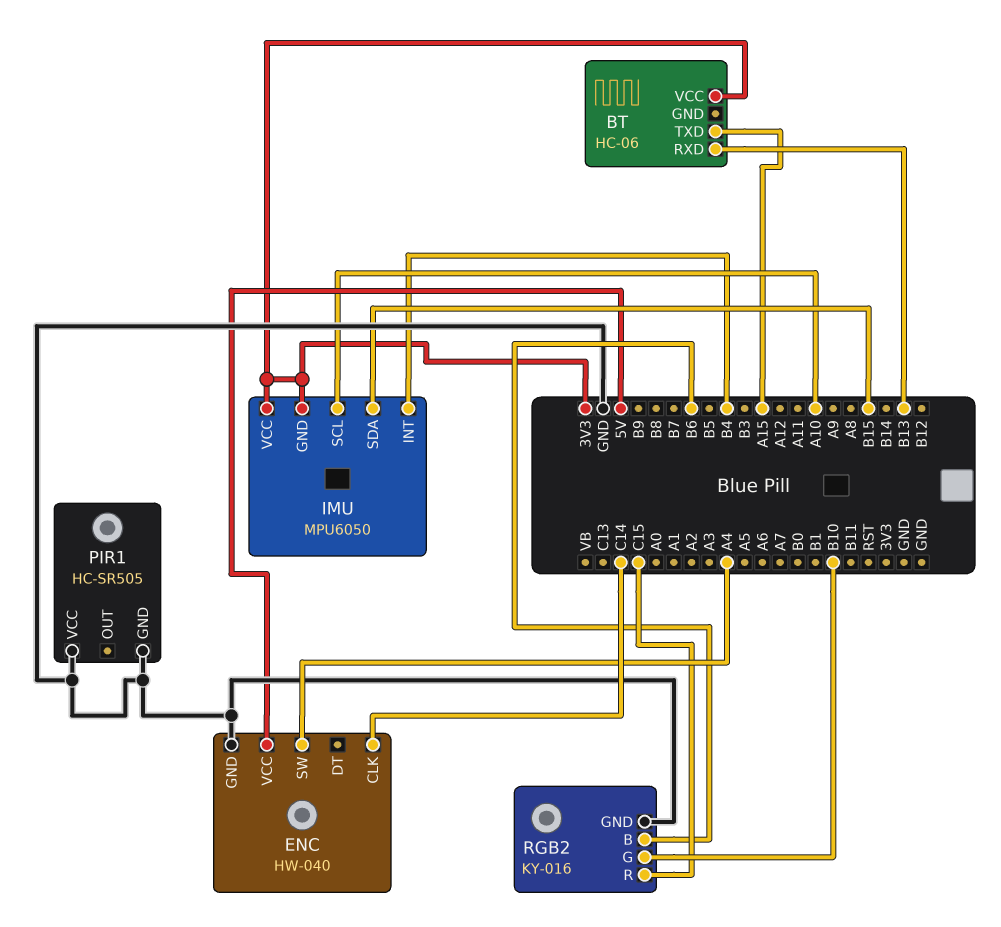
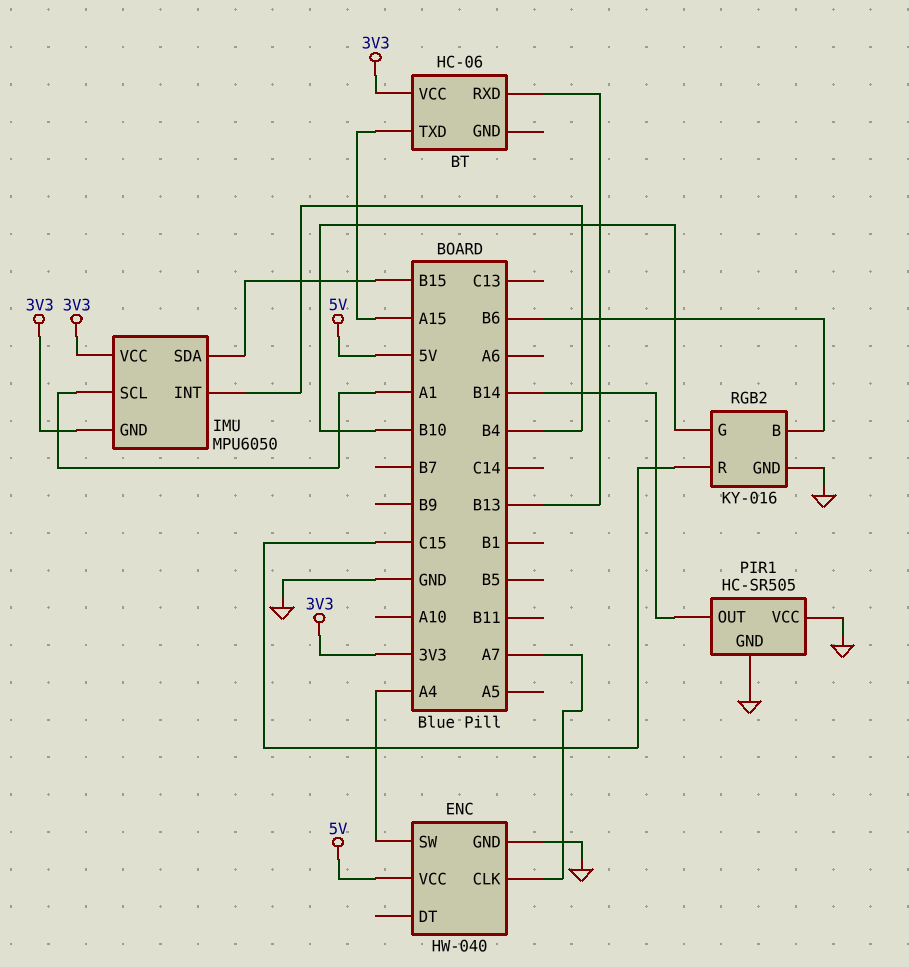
ENC pin CLK: C14 -> A7
IMU pin SCL: A10 -> A1
PIR1 pin OUT: none -> B14

